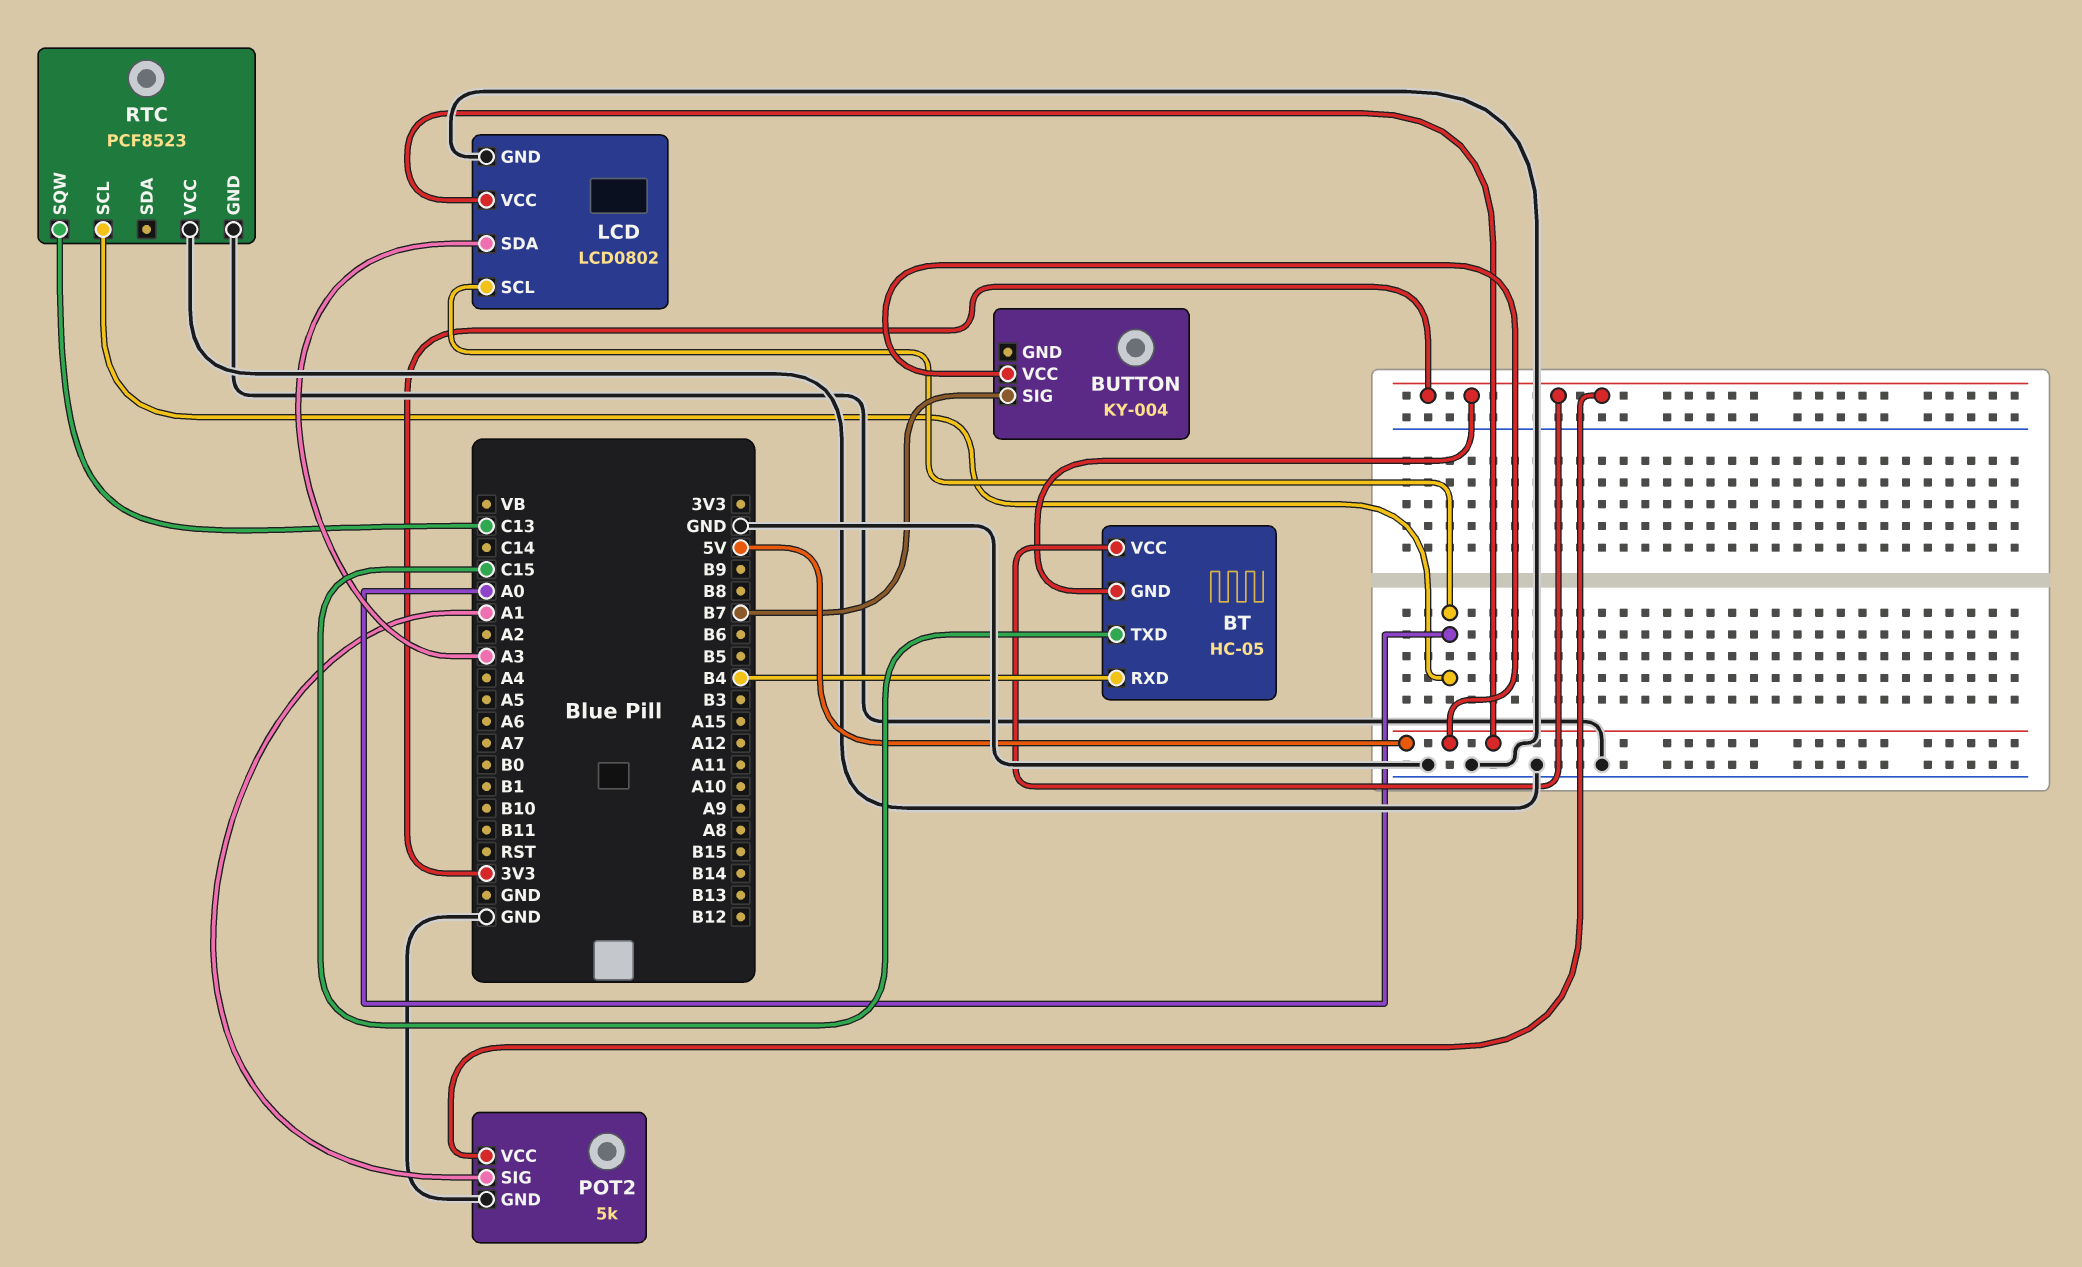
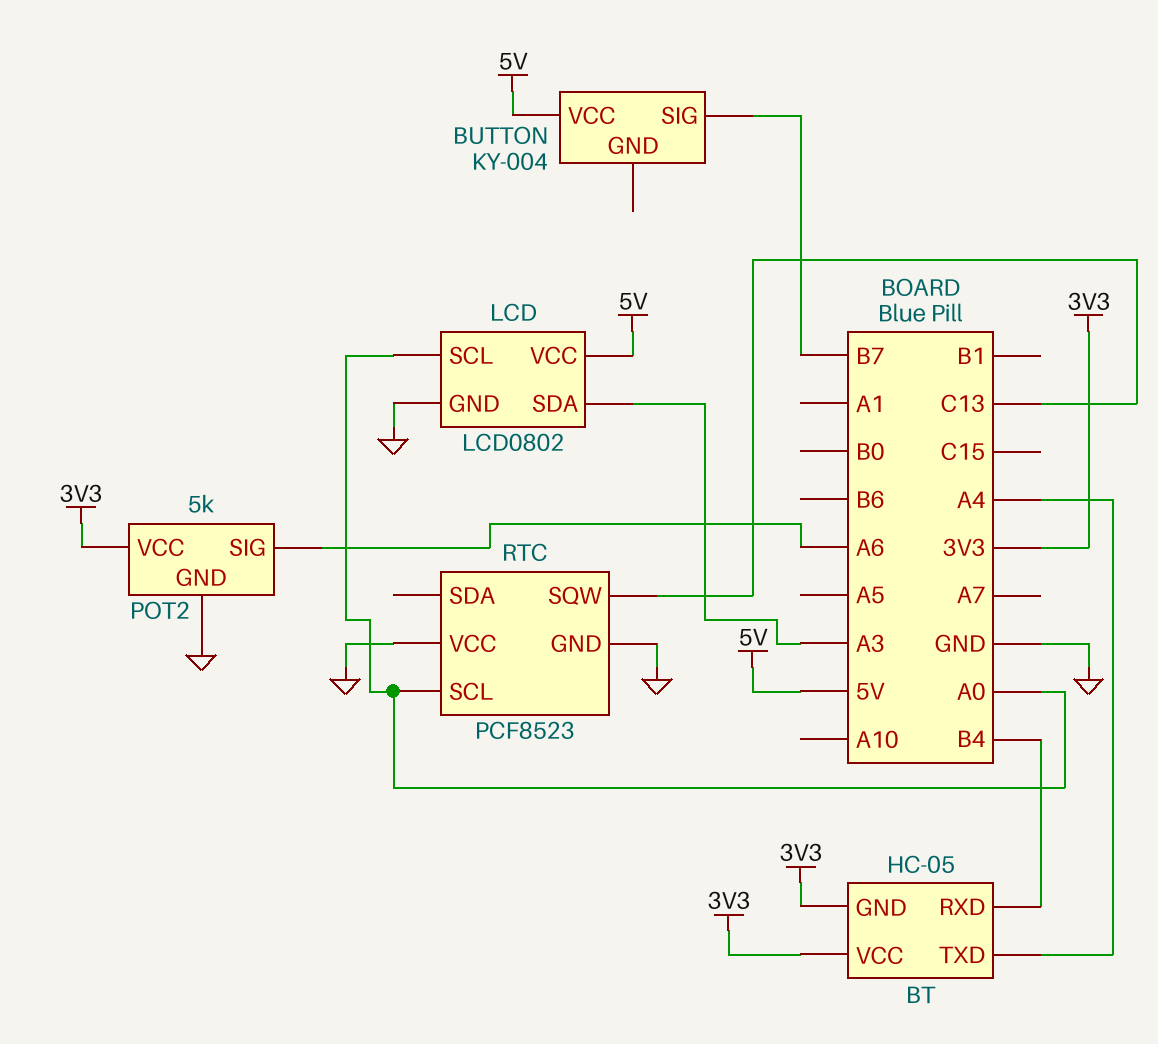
BT pin TXD: C15 -> A4
POT2 pin SIG: A1 -> A6

